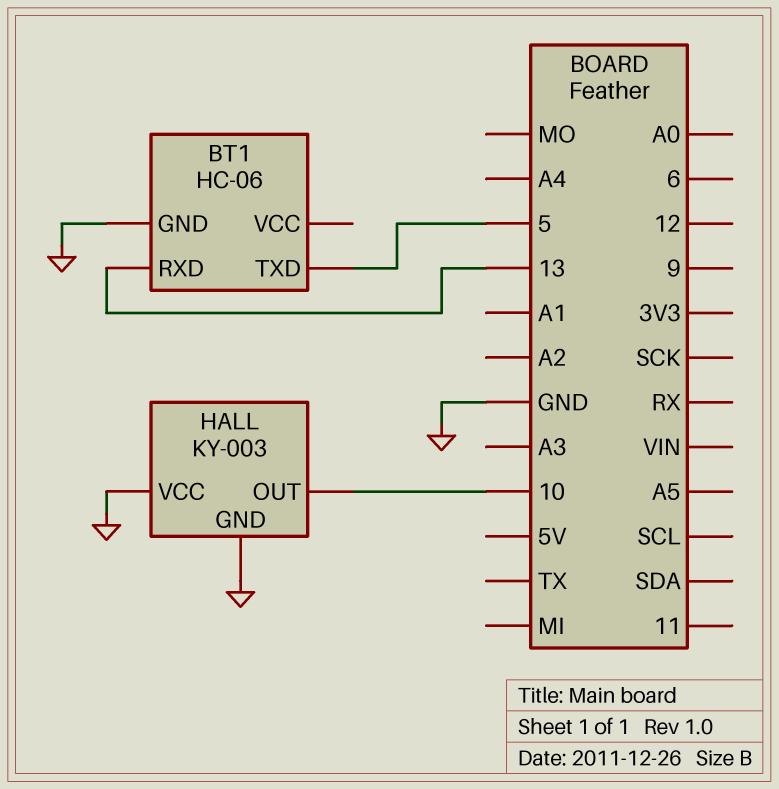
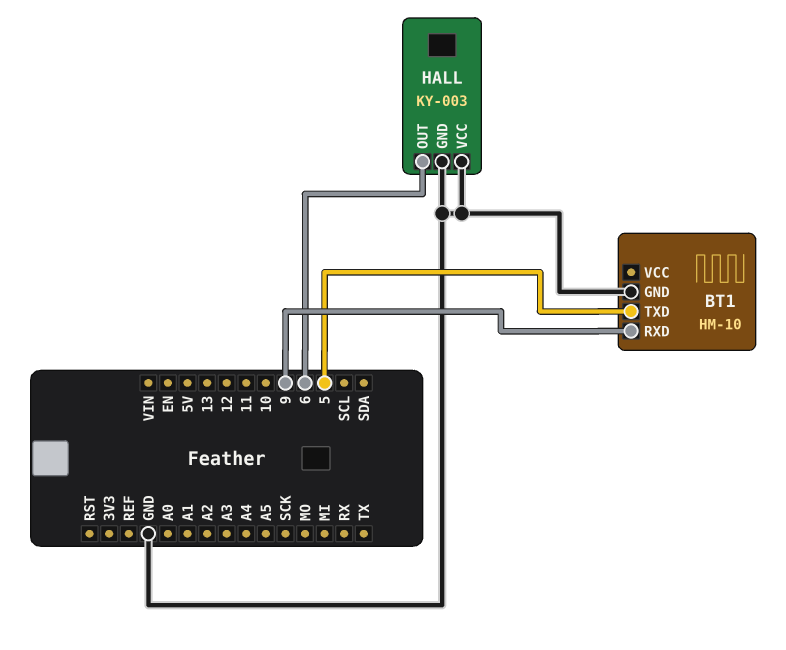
BT1: HC-06 -> HM-10
BT1 pin RXD: 13 -> 9
HALL pin OUT: 10 -> 6

